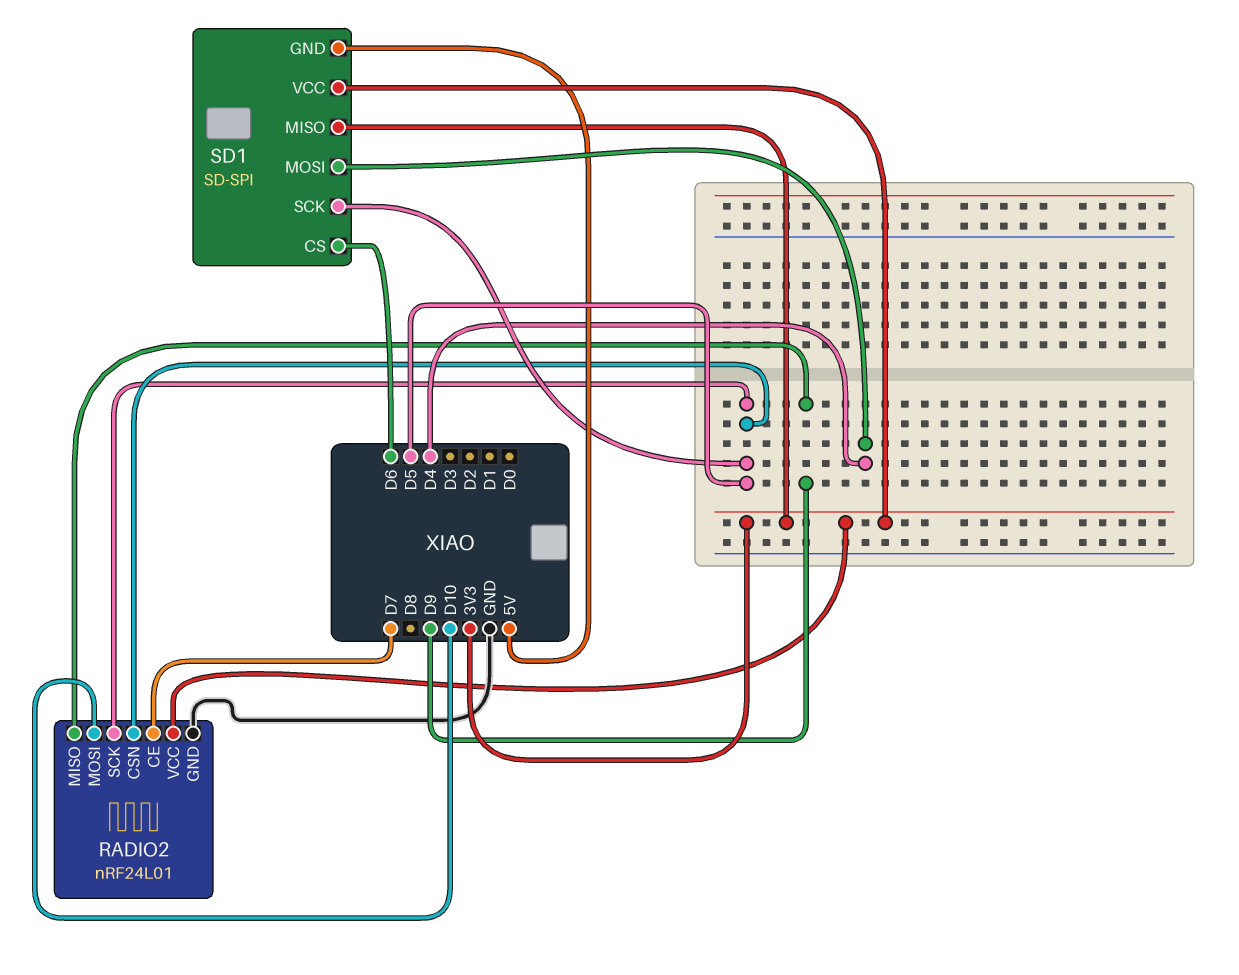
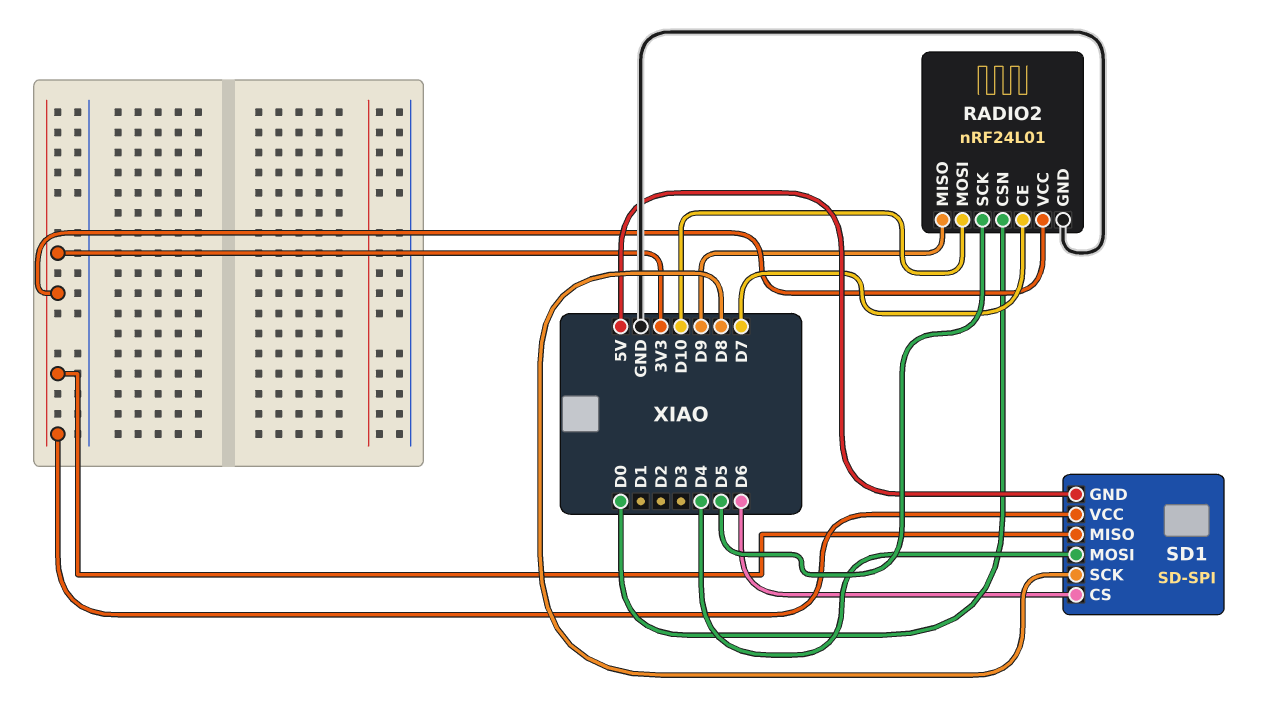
RADIO2 pin CSN: D5 -> D0
SD1 pin SCK: D5 -> D8

